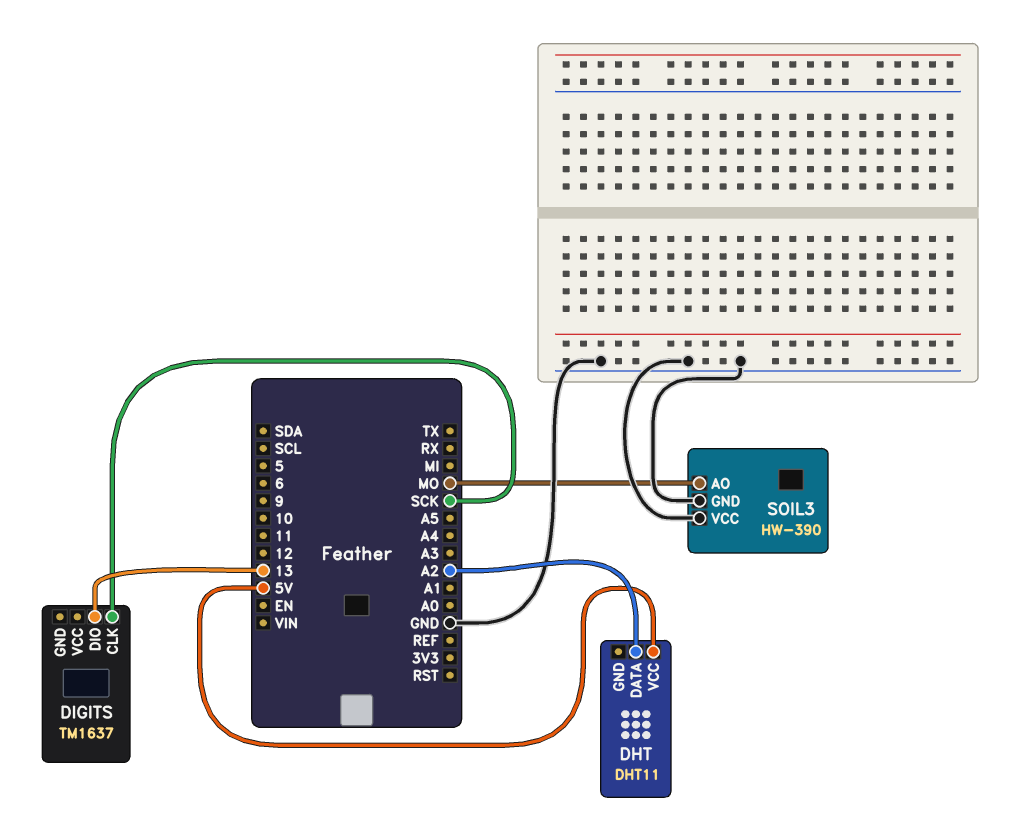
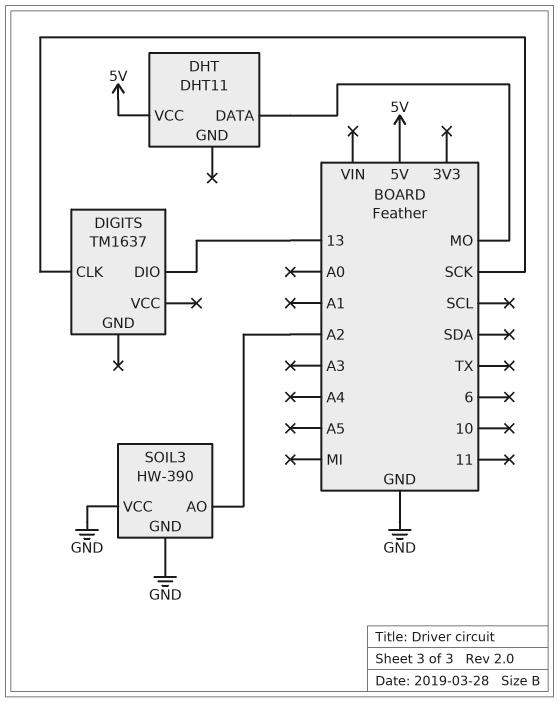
DHT pin DATA: A2 -> MO
SOIL3 pin AO: MO -> A2

